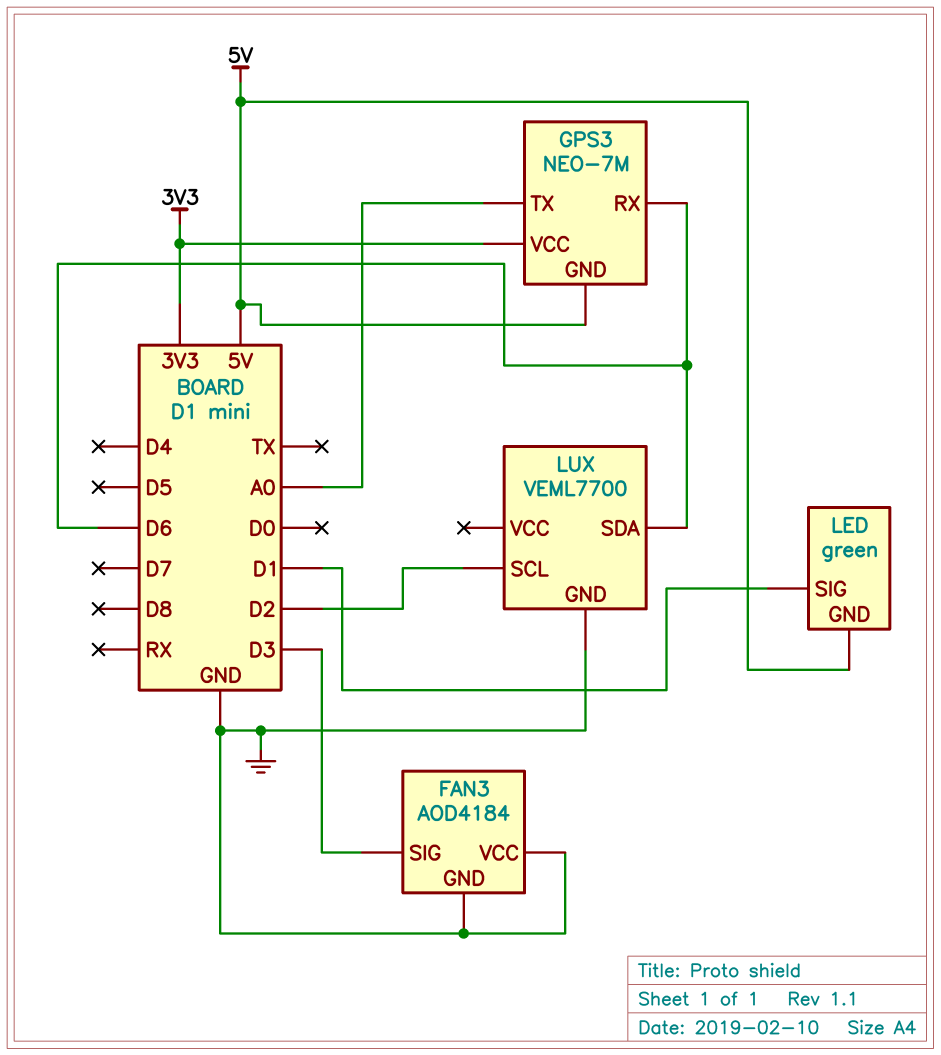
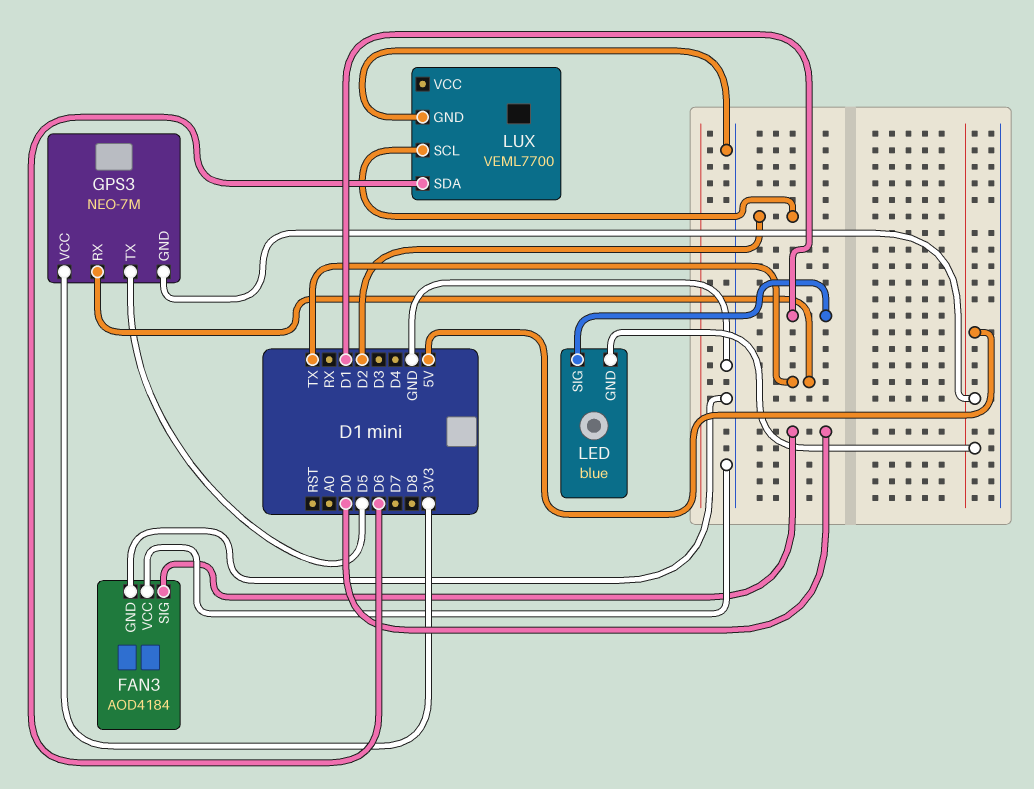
FAN3 pin SIG: D3 -> D0
GPS3 pin RX: D6 -> TX
GPS3 pin TX: A0 -> D5
LED: green -> blue

